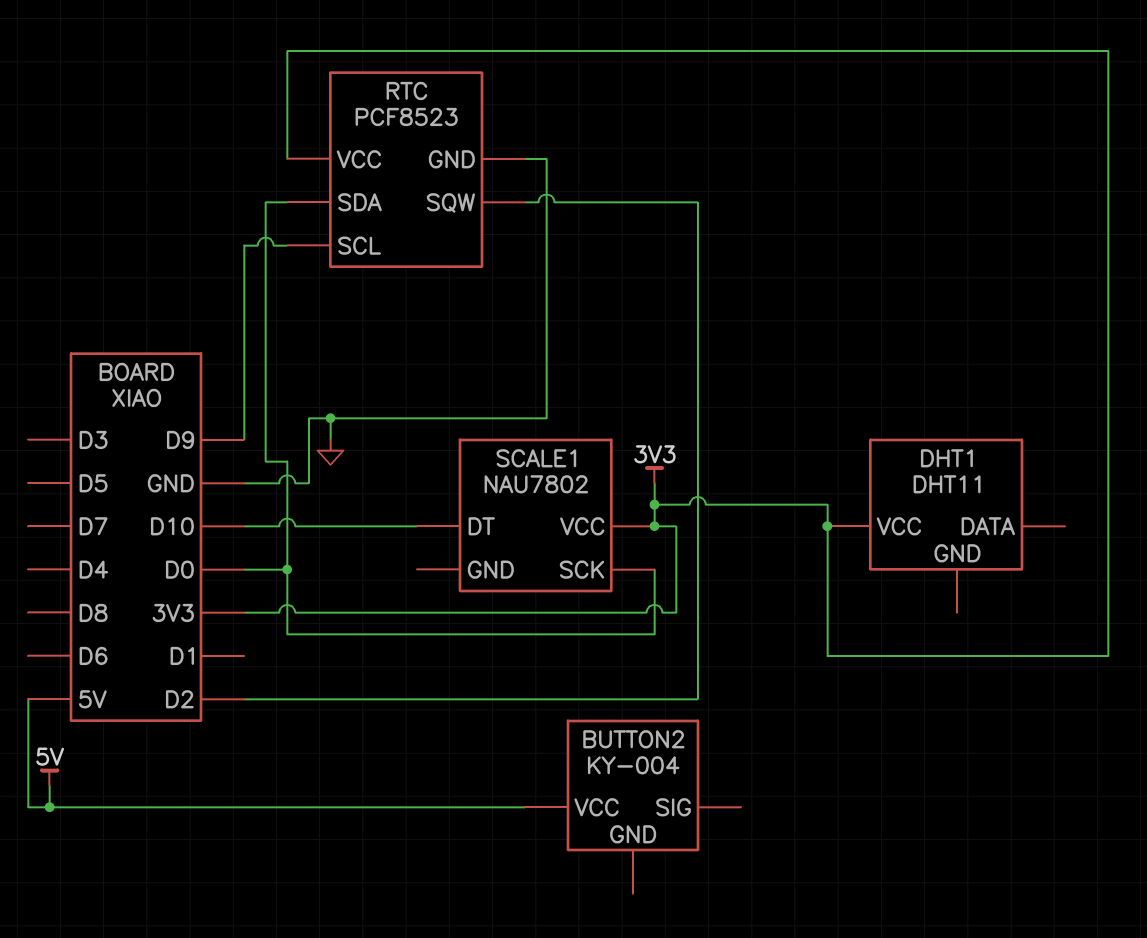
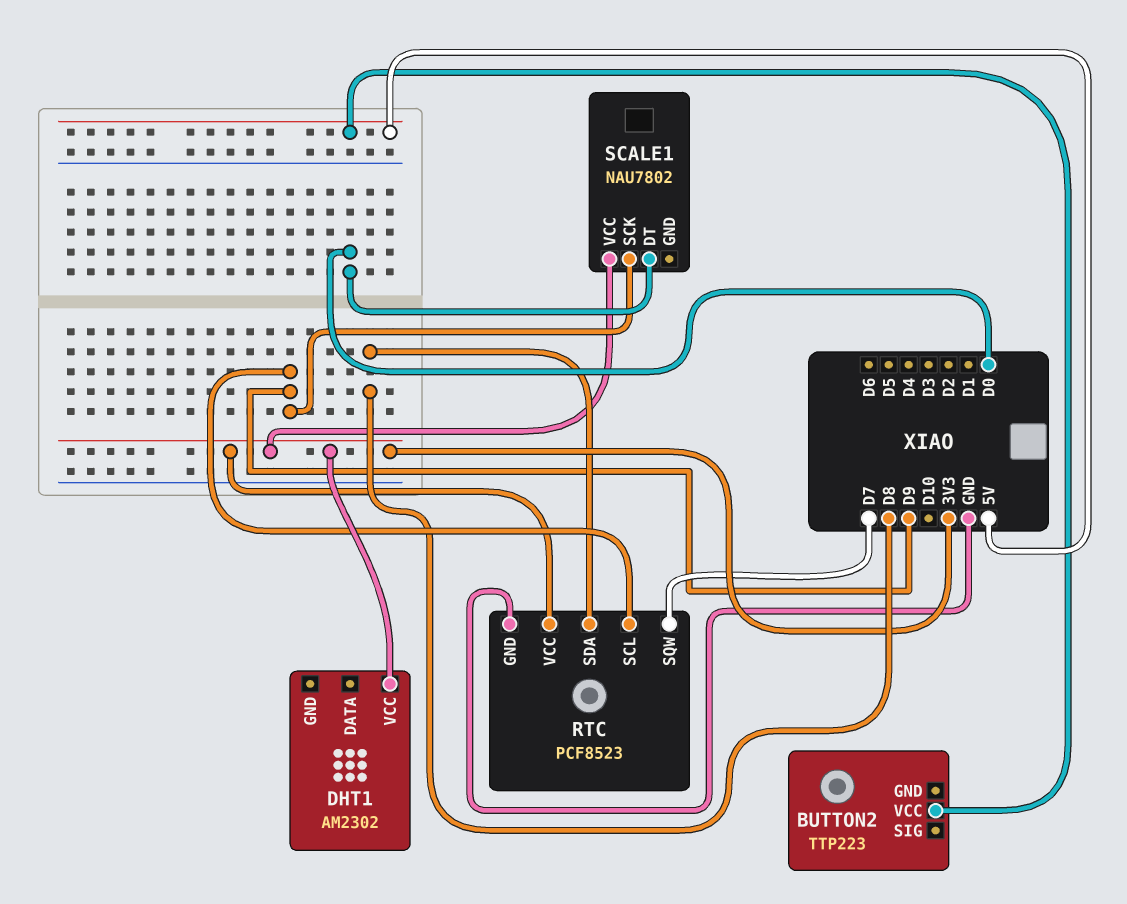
BUTTON2: KY-004 -> TTP223
DHT1: DHT11 -> AM2302
RTC pin SDA: D0 -> D8
RTC pin SQW: D2 -> D7
SCALE1 pin DT: D10 -> D0
SCALE1 pin SCK: D0 -> D9

